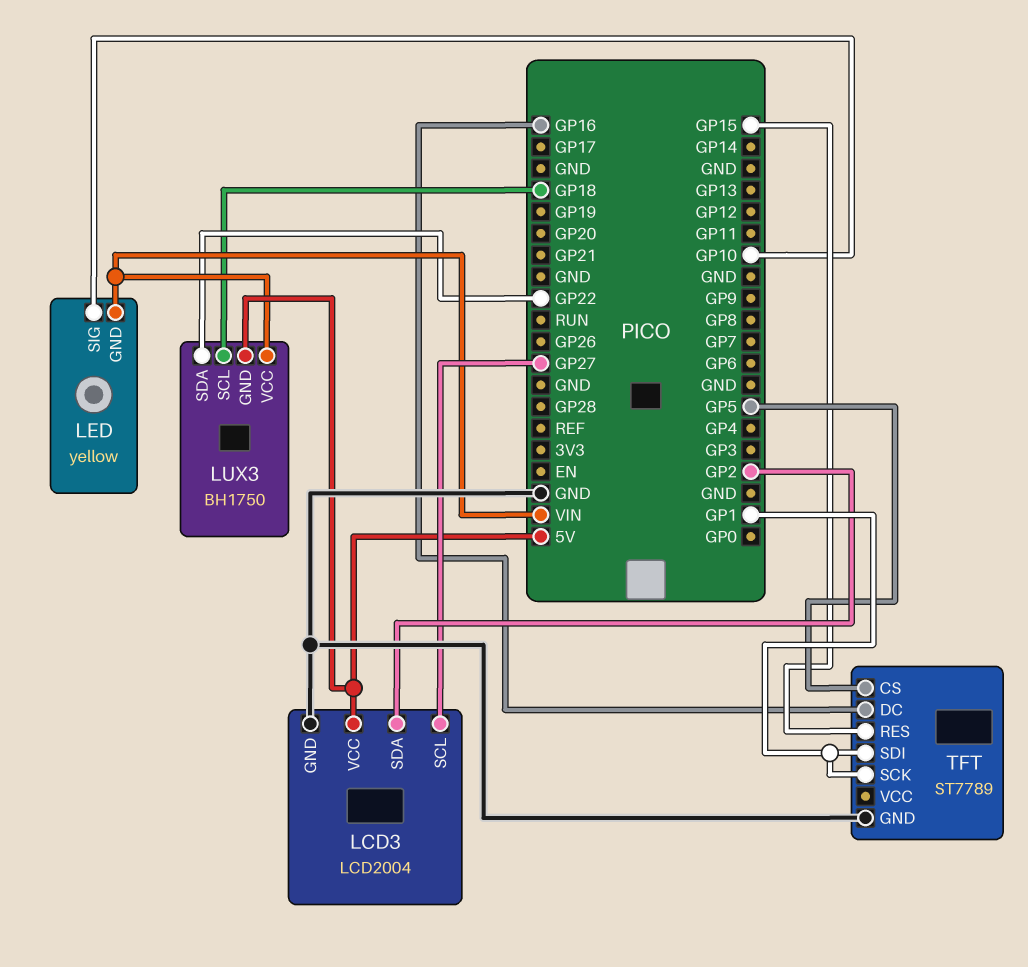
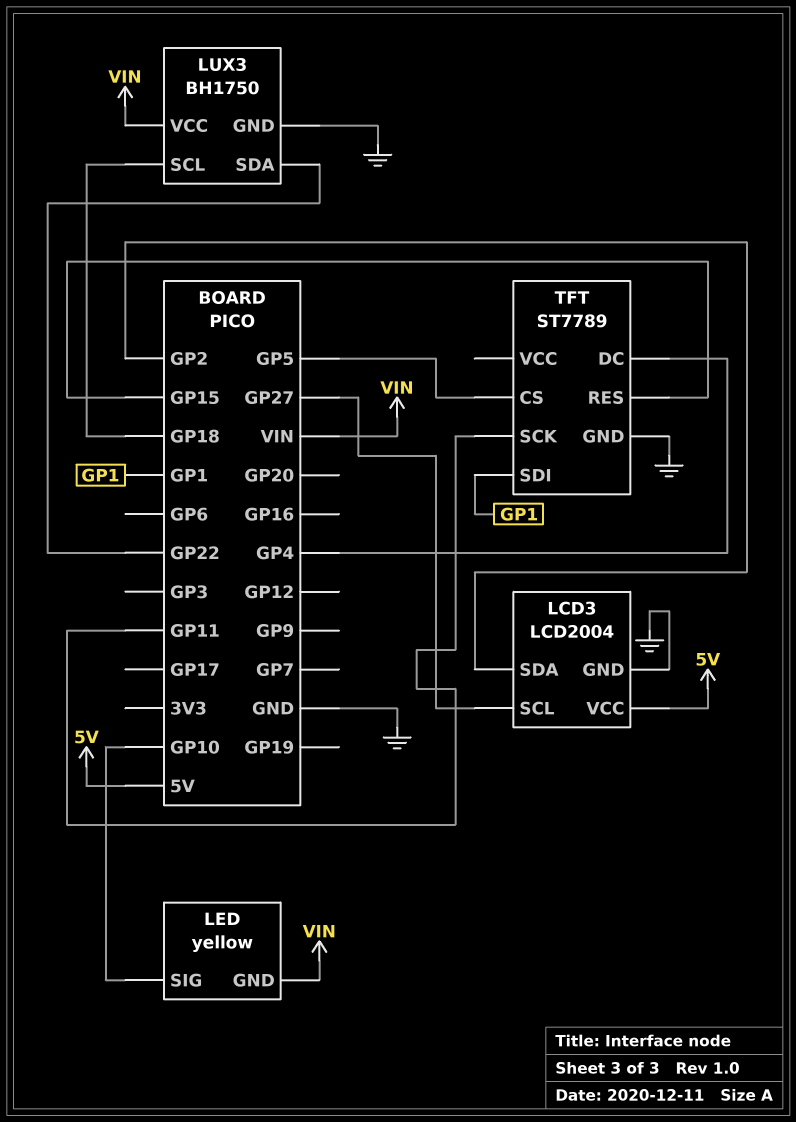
LUX3 pin GND: 5V -> GND
TFT pin DC: GP16 -> GP4
TFT pin SCK: GP1 -> GP11

